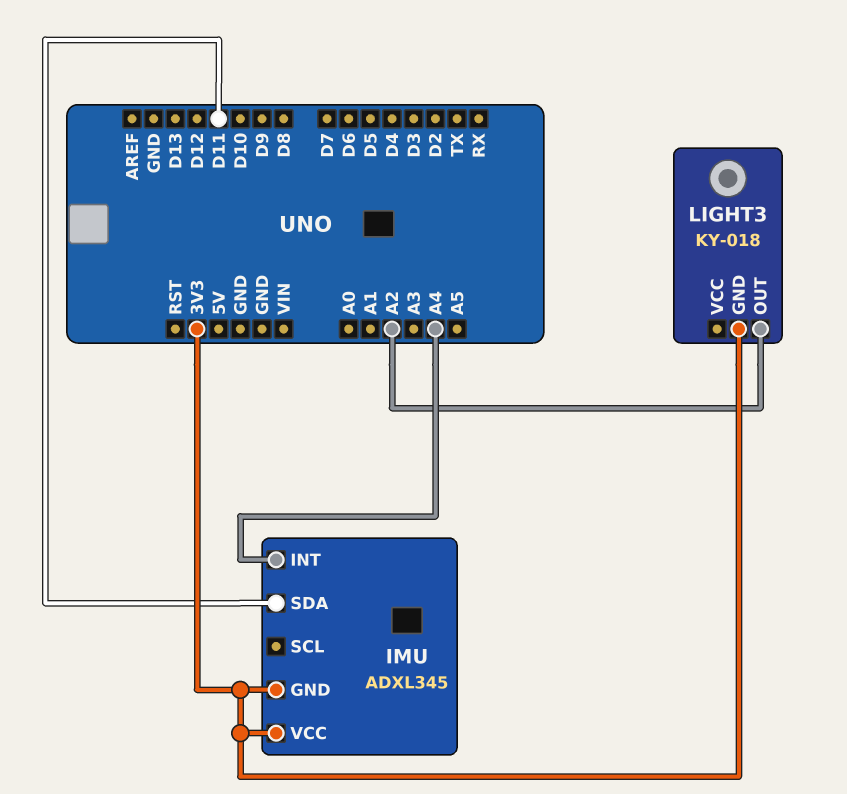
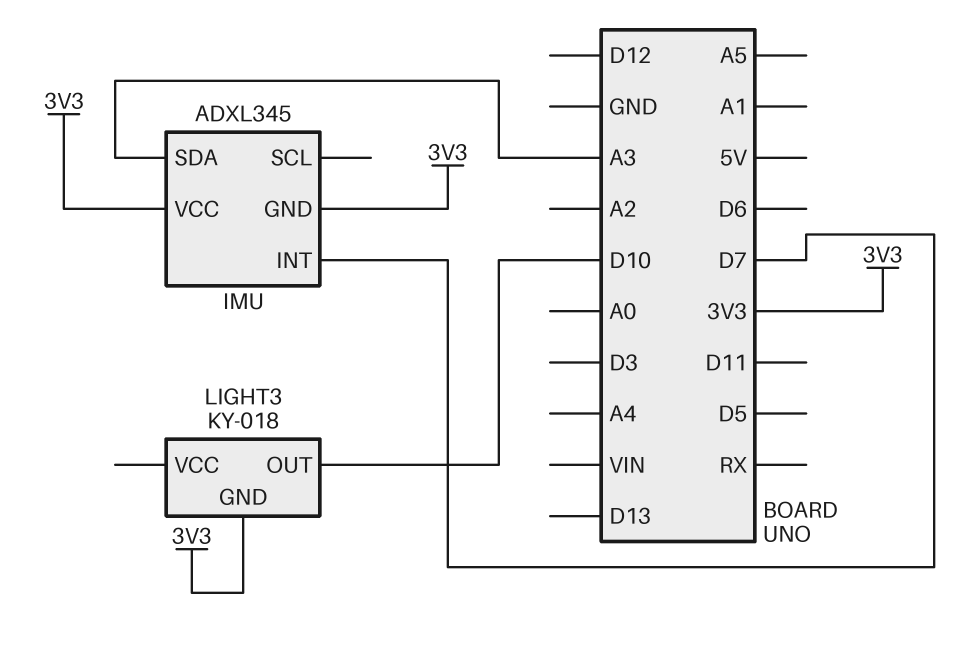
IMU pin INT: A4 -> D7
IMU pin SDA: D11 -> A3
LIGHT3 pin OUT: A2 -> D10

